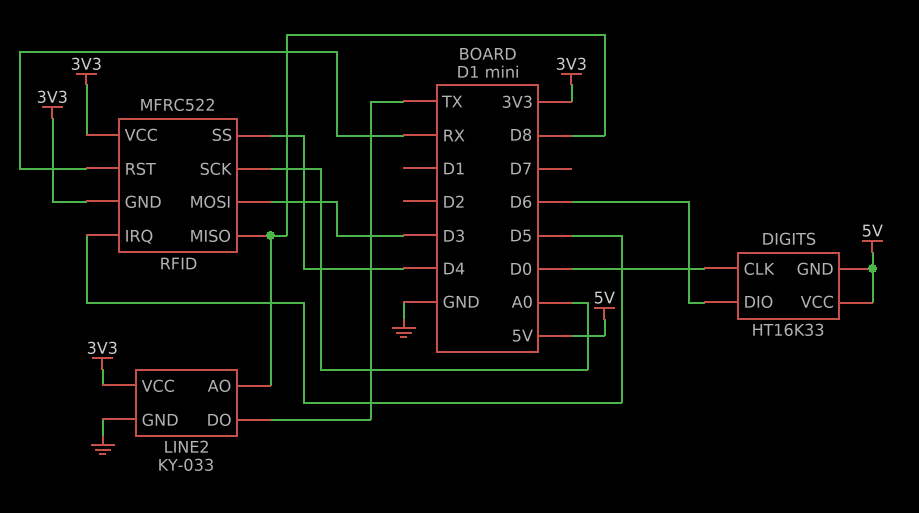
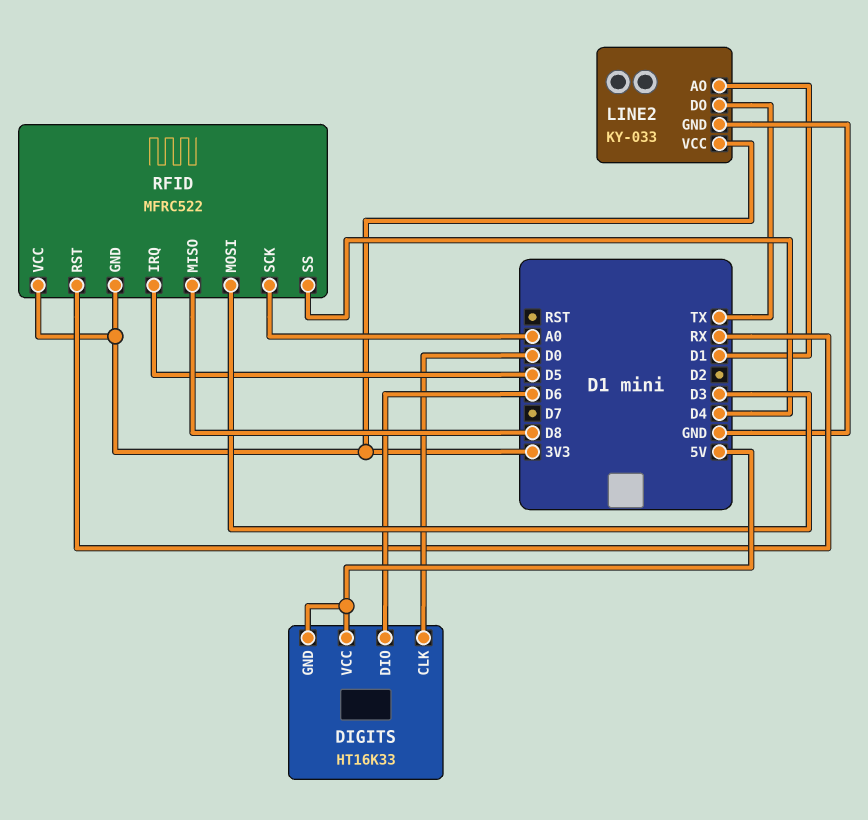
LINE2 pin AO: D8 -> D1

